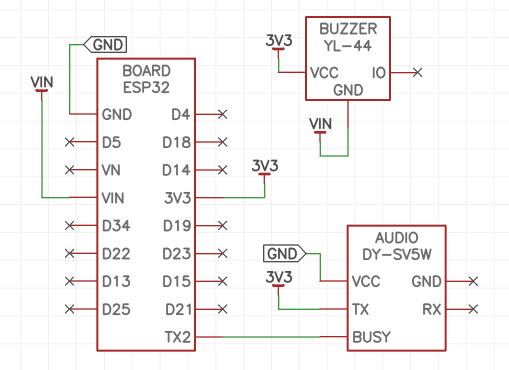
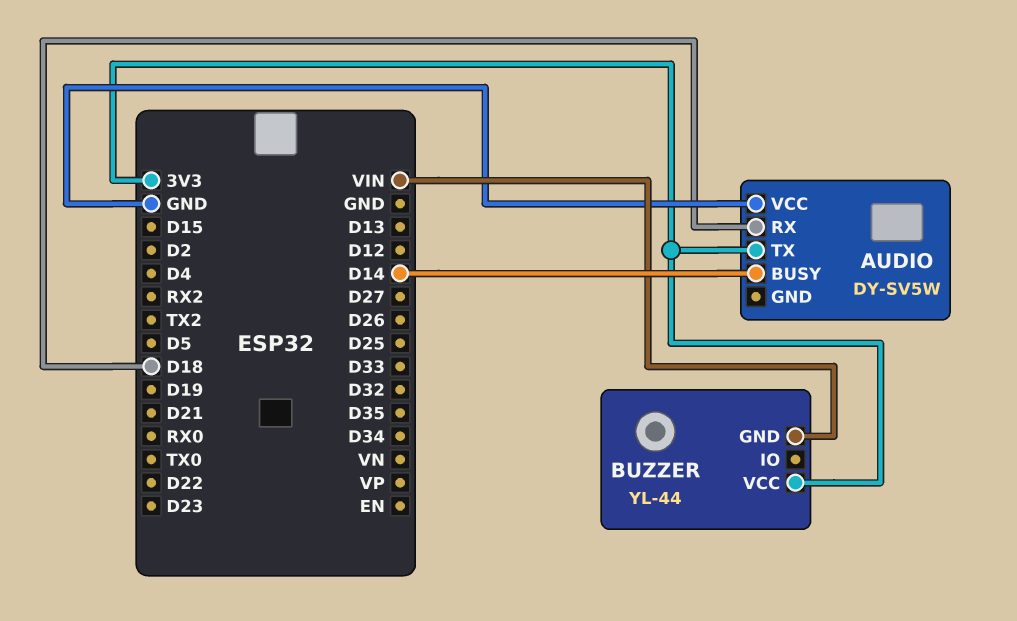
AUDIO pin BUSY: TX2 -> D14
AUDIO pin RX: none -> D18

